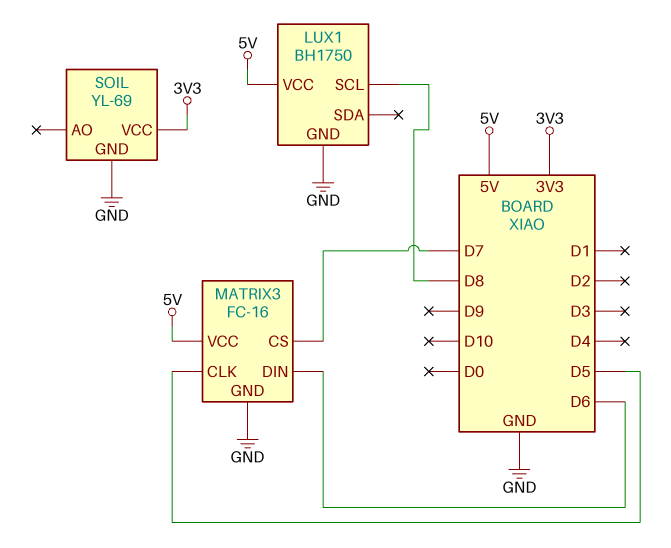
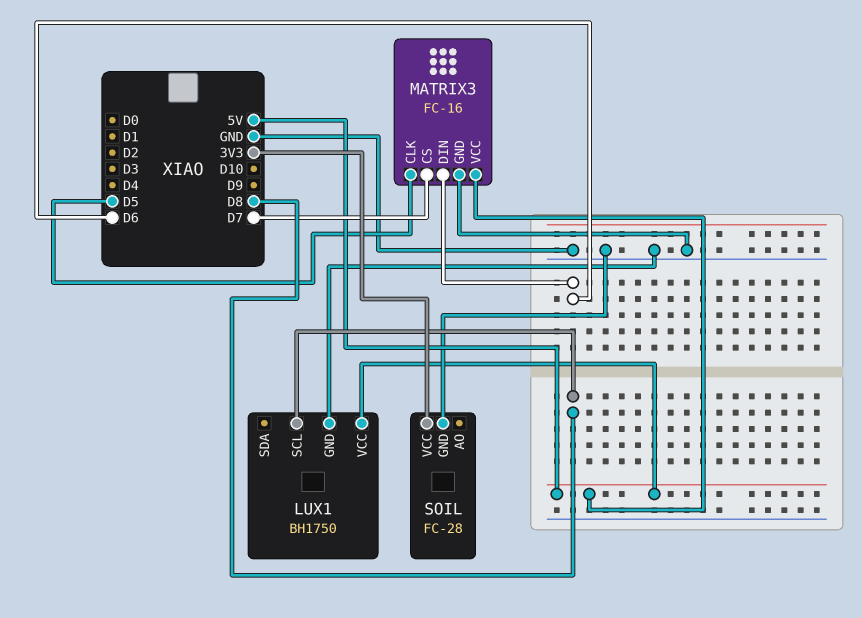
SOIL: YL-69 -> FC-28

